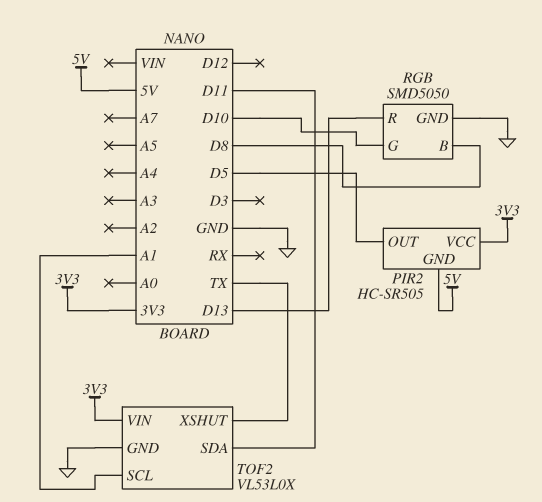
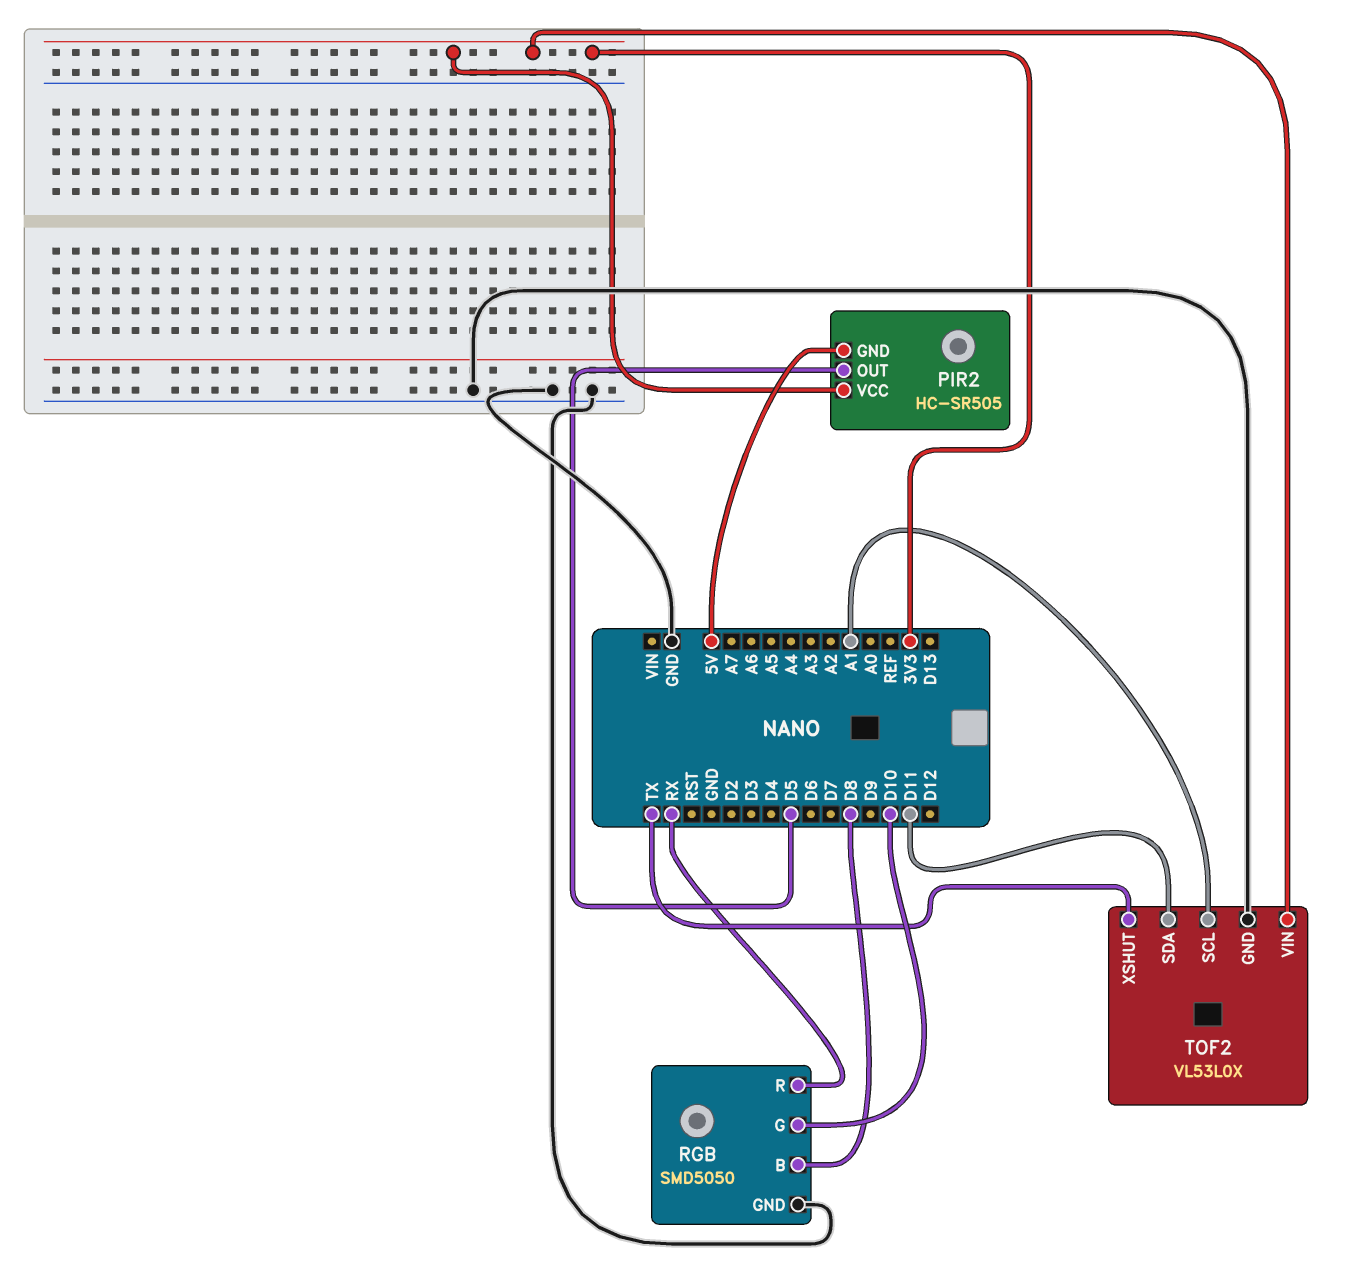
RGB pin R: D13 -> RX

